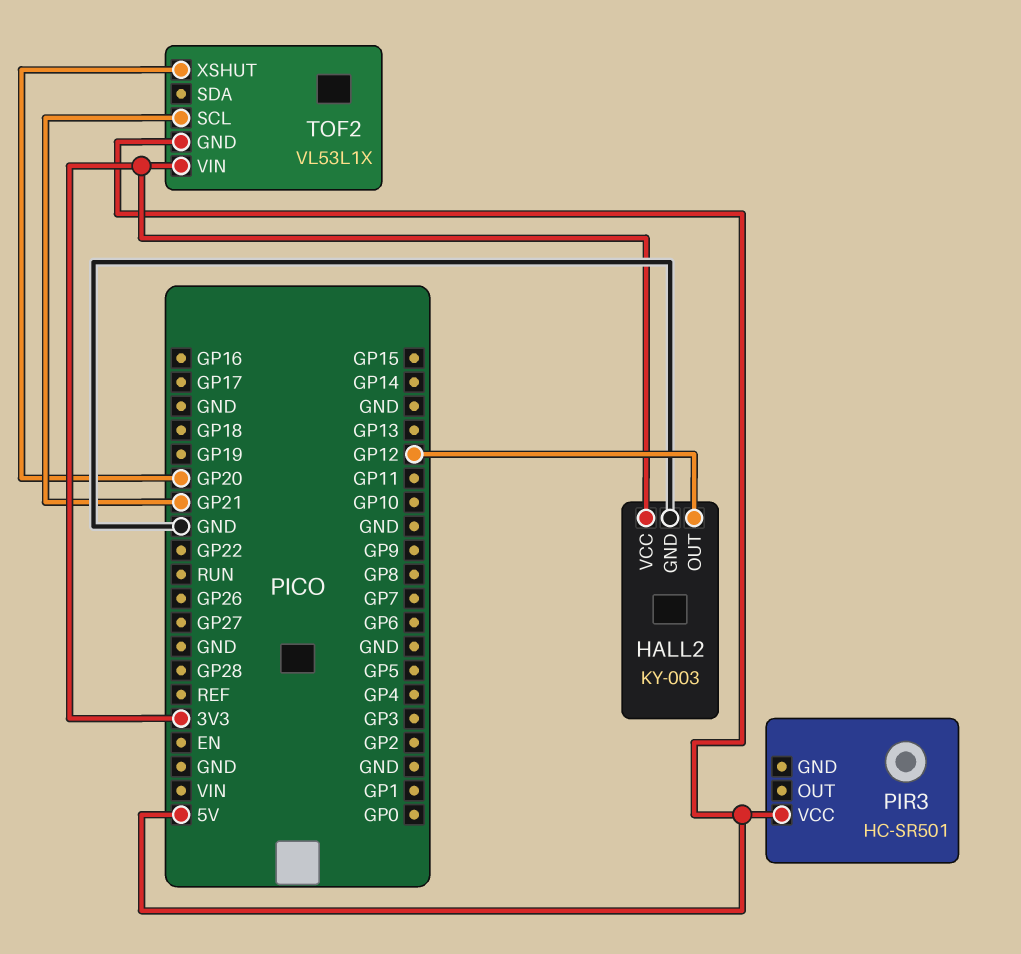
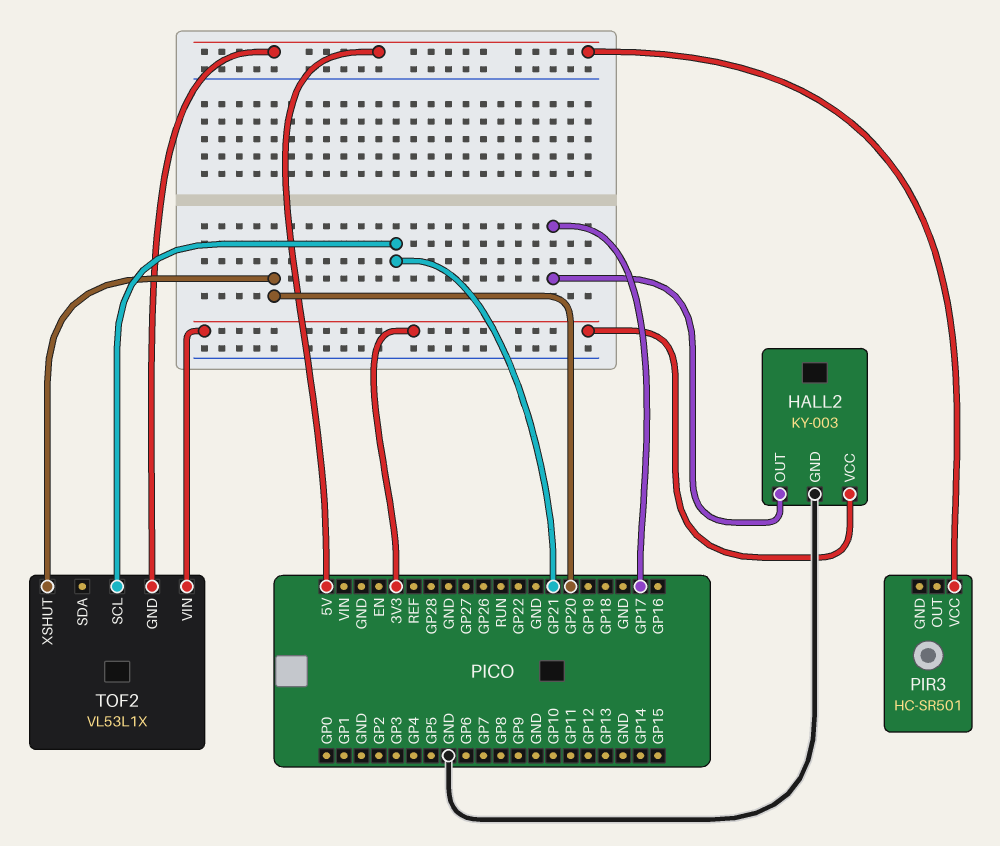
HALL2 pin OUT: GP12 -> GP17

